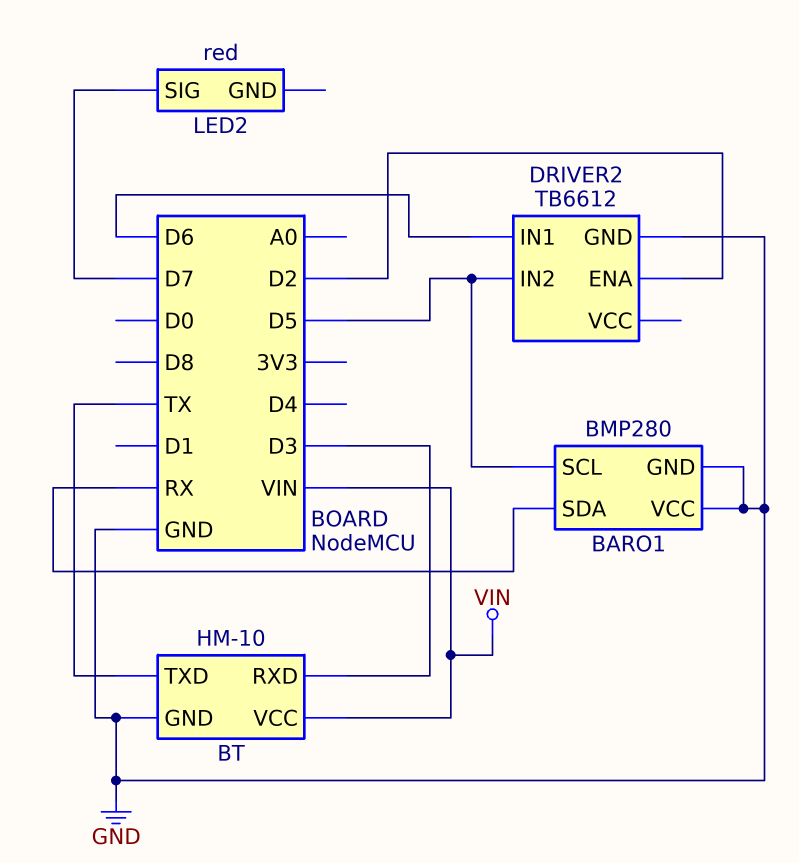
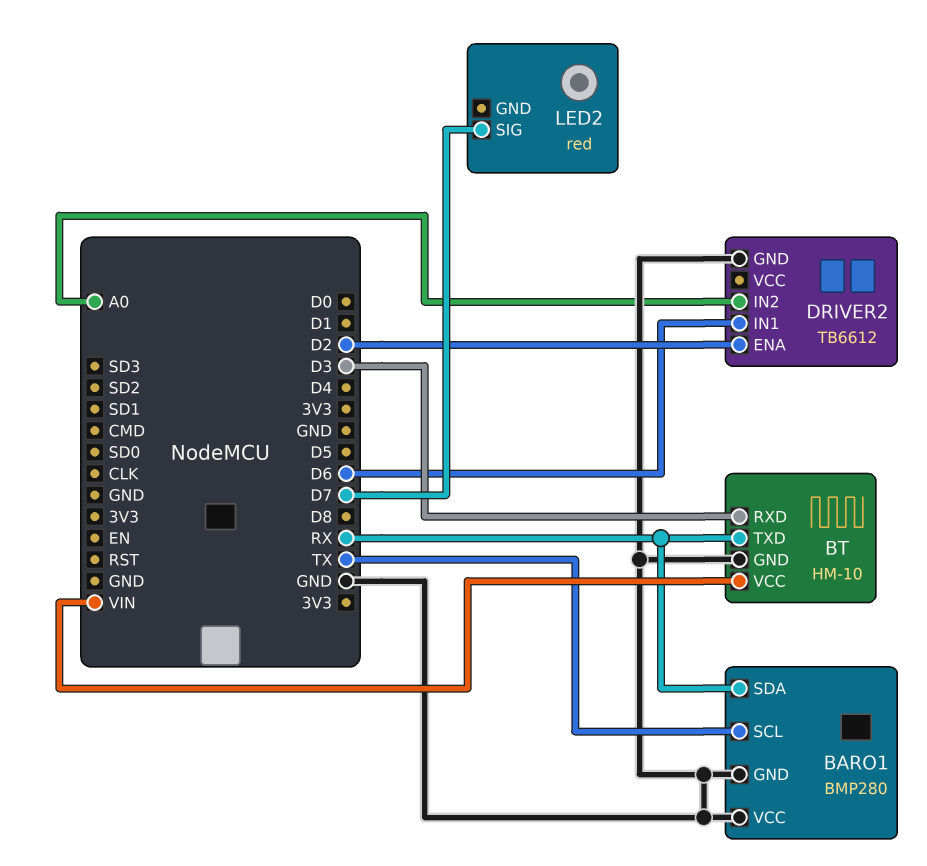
BARO1 pin SCL: D5 -> TX
BT pin TXD: TX -> RX
DRIVER2 pin IN2: D5 -> A0

